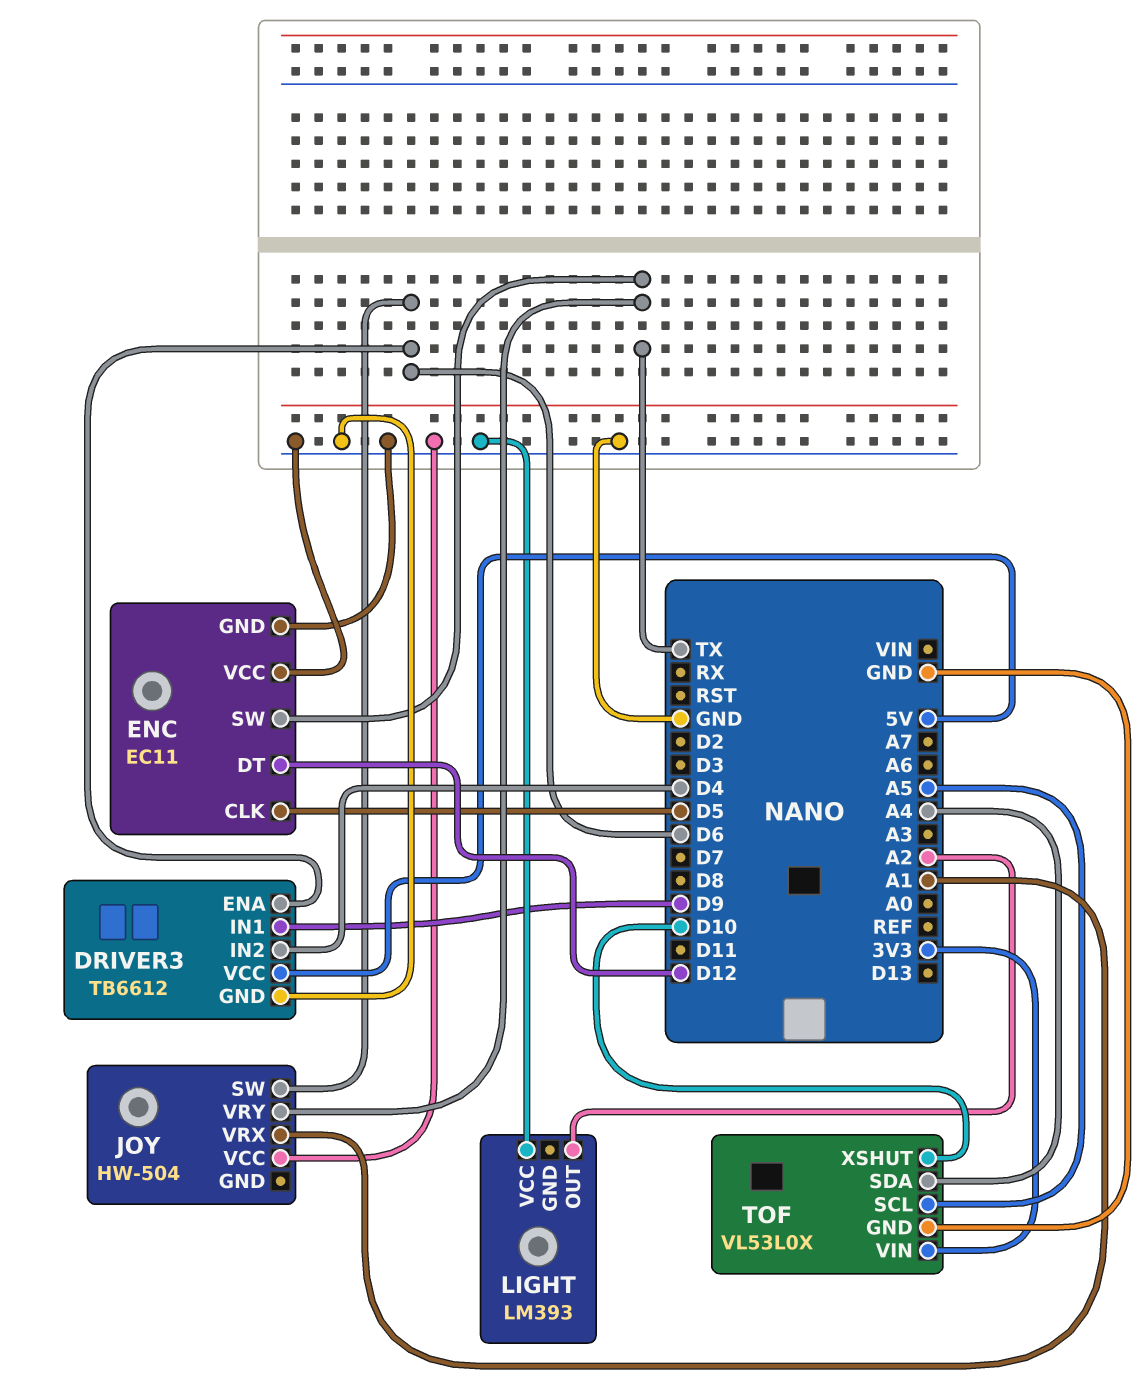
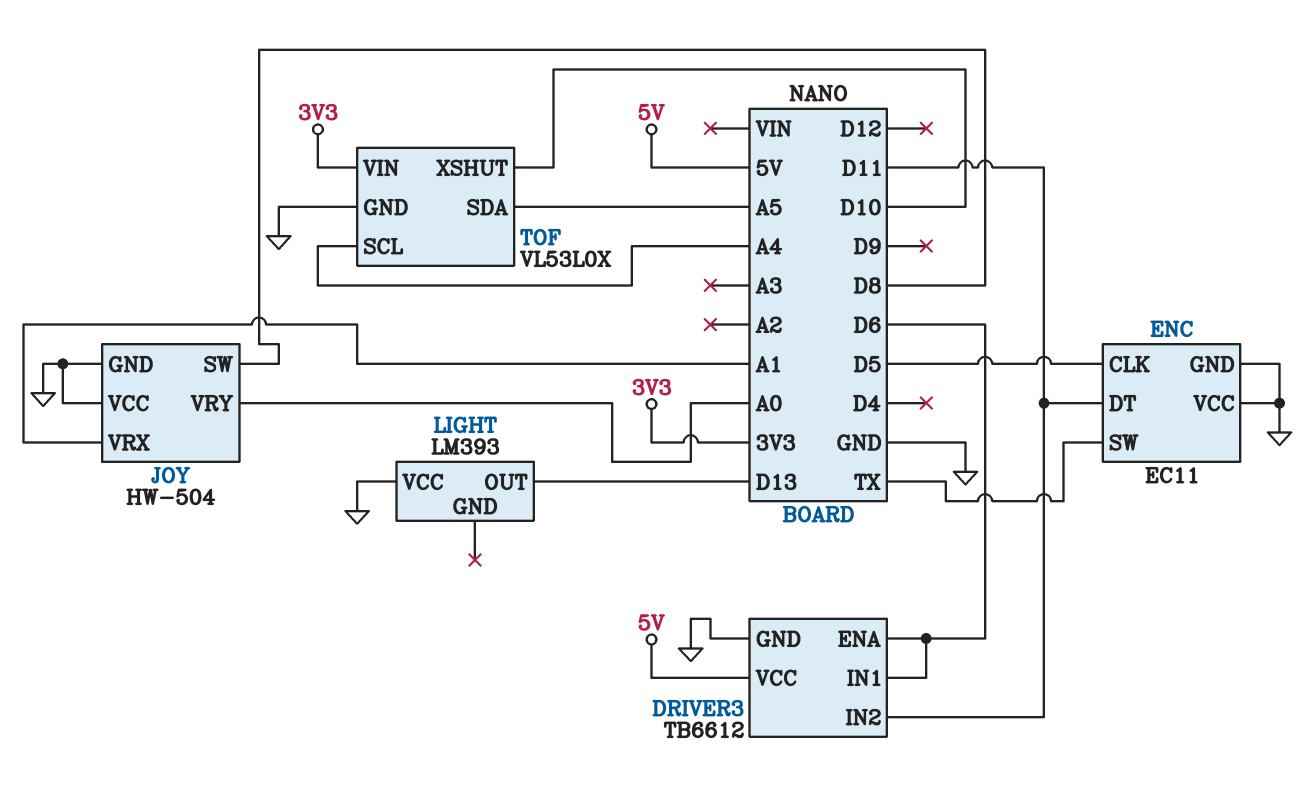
DRIVER3 pin IN1: D9 -> D6
DRIVER3 pin IN2: D4 -> D11
ENC pin DT: D12 -> D11
JOY pin GND: none -> GND
JOY pin SW: D6 -> D8
JOY pin VRY: TX -> A0
LIGHT pin OUT: A2 -> D13
TOF pin SCL: A5 -> A4
TOF pin SDA: A4 -> A5

